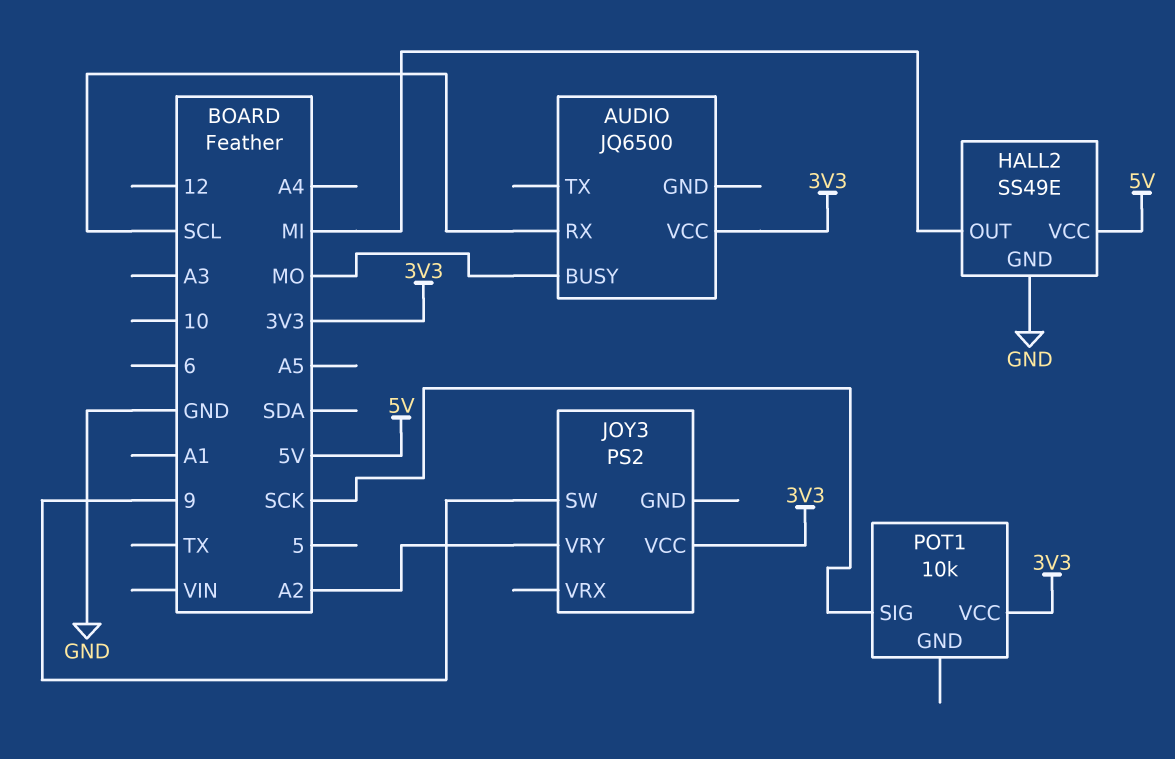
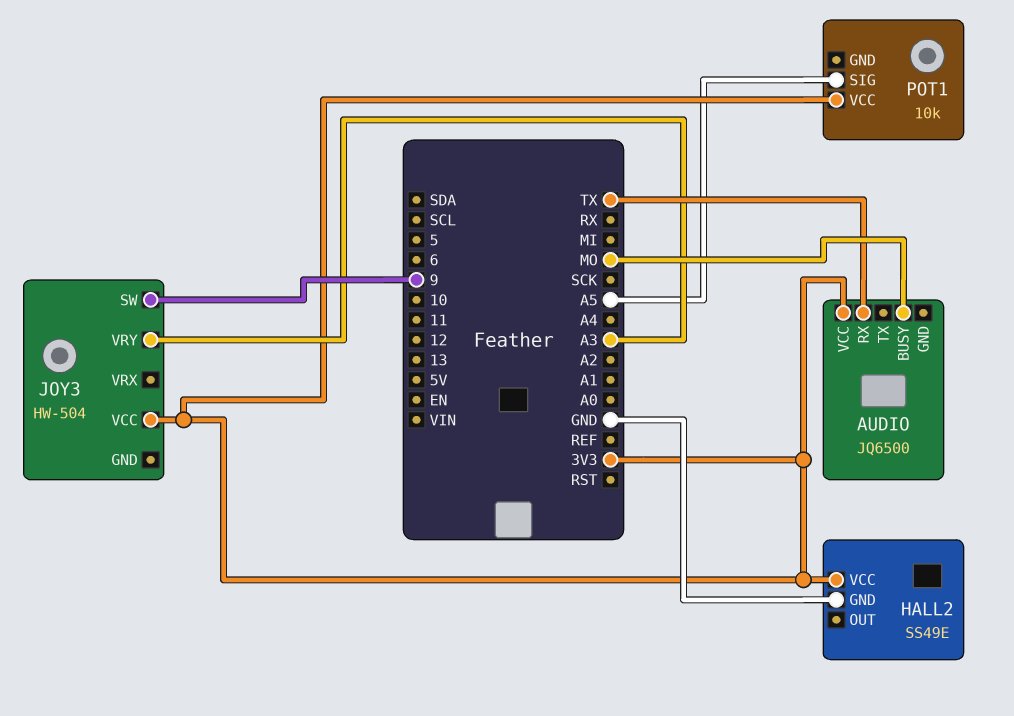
AUDIO pin RX: SCL -> TX
HALL2 pin OUT: MI -> none
HALL2 pin VCC: 5V -> 3V3
JOY3: PS2 -> HW-504
JOY3 pin VRY: A2 -> A3
POT1 pin SIG: SCK -> A5

